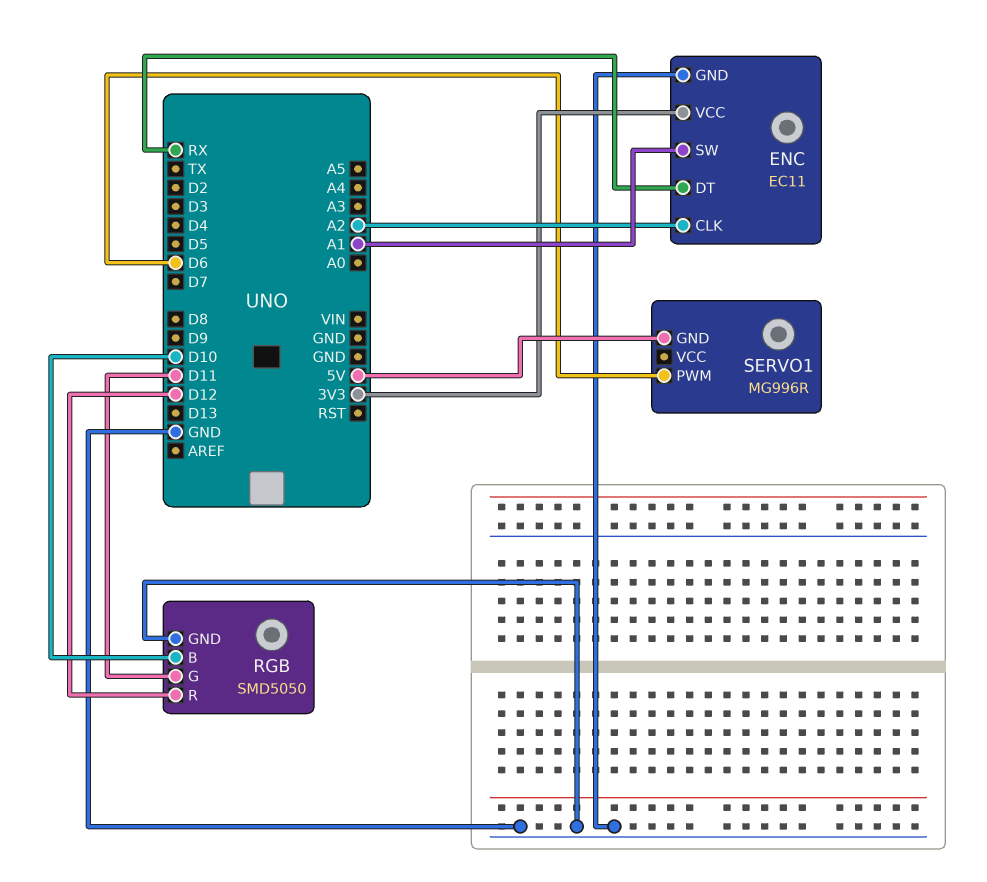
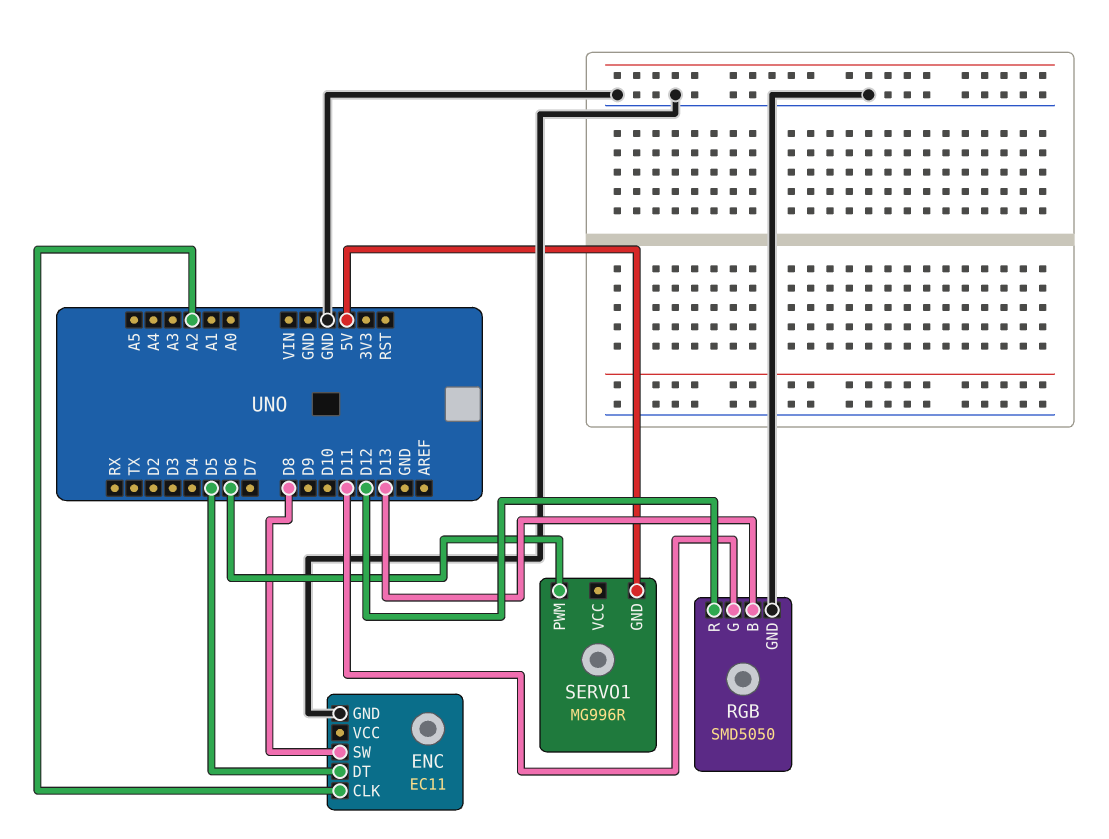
ENC pin DT: RX -> D5
ENC pin SW: A1 -> D8
ENC pin VCC: 3V3 -> none
RGB pin B: D10 -> D13

